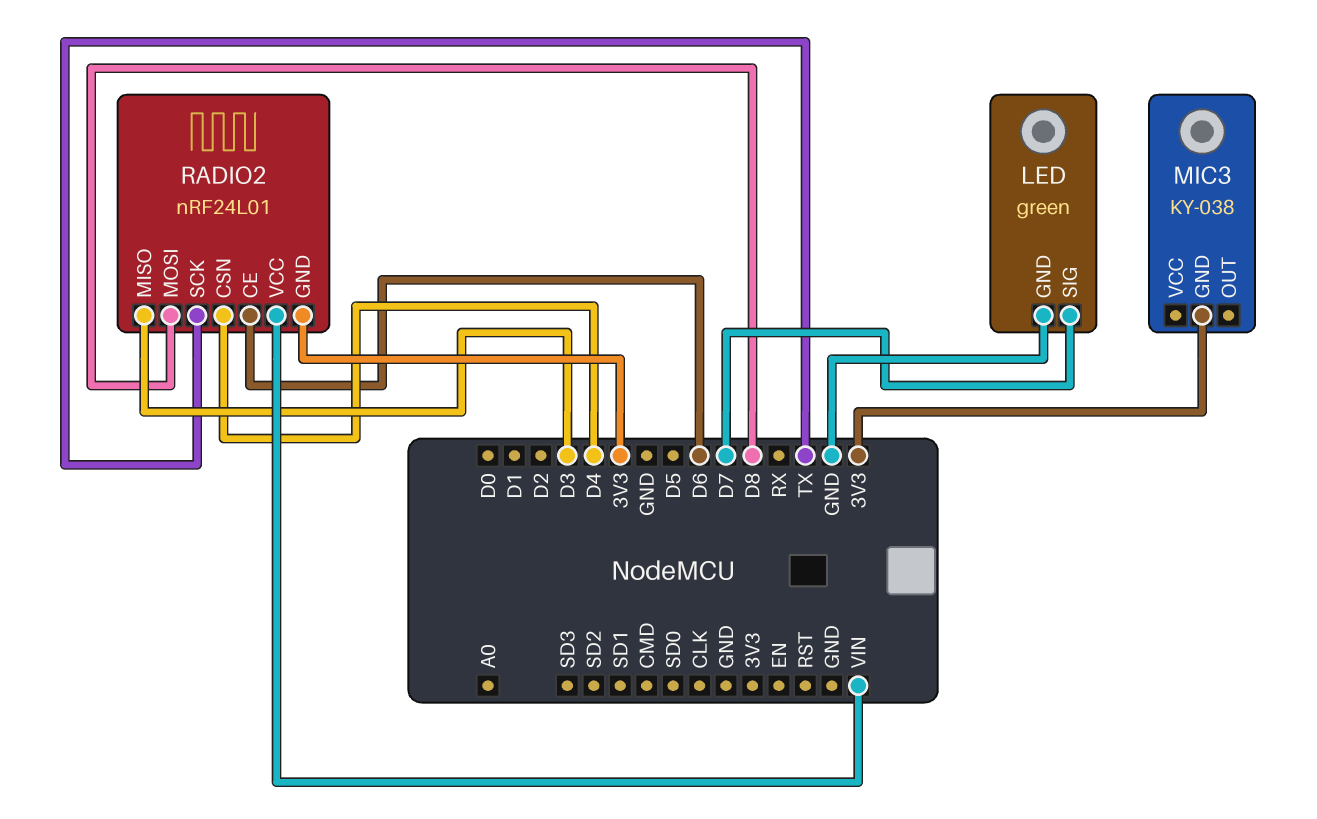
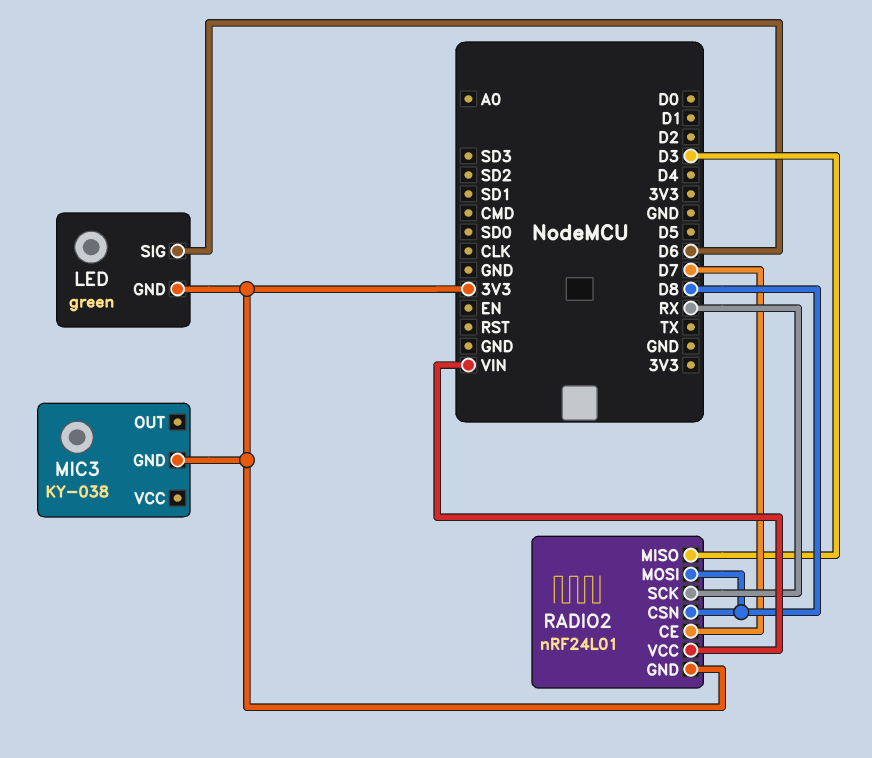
LED pin GND: GND -> 3V3
LED pin SIG: D7 -> D6
RADIO2 pin CE: D6 -> D7
RADIO2 pin CSN: D4 -> D8
RADIO2 pin SCK: TX -> RX

